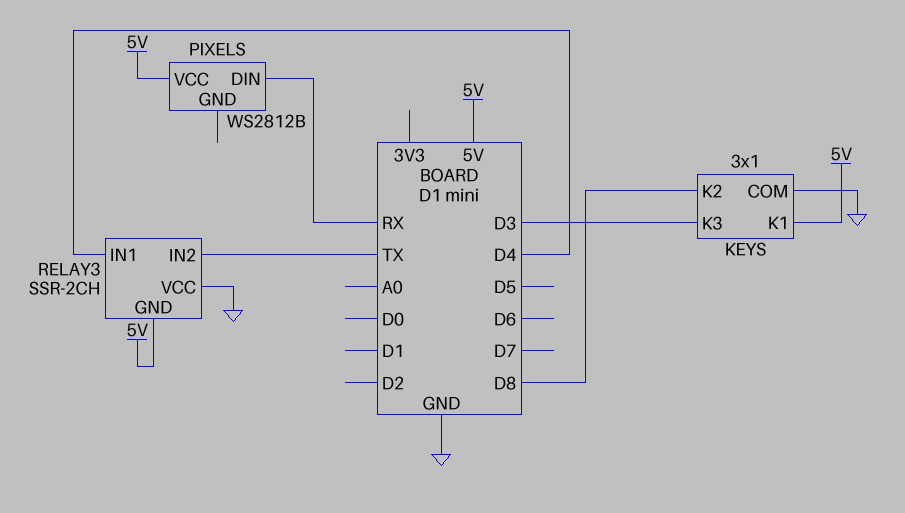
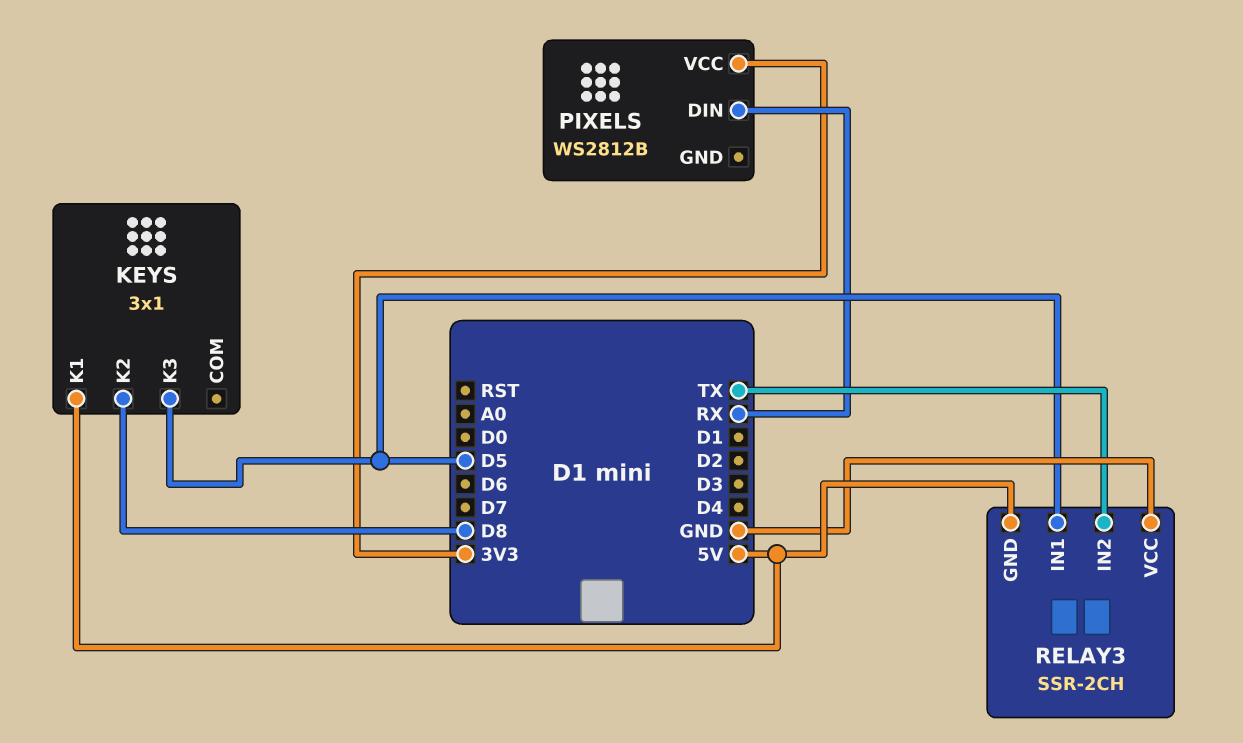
KEYS pin COM: GND -> none
KEYS pin K3: D3 -> D5
PIXELS pin VCC: 5V -> 3V3
RELAY3 pin IN1: D4 -> D5

